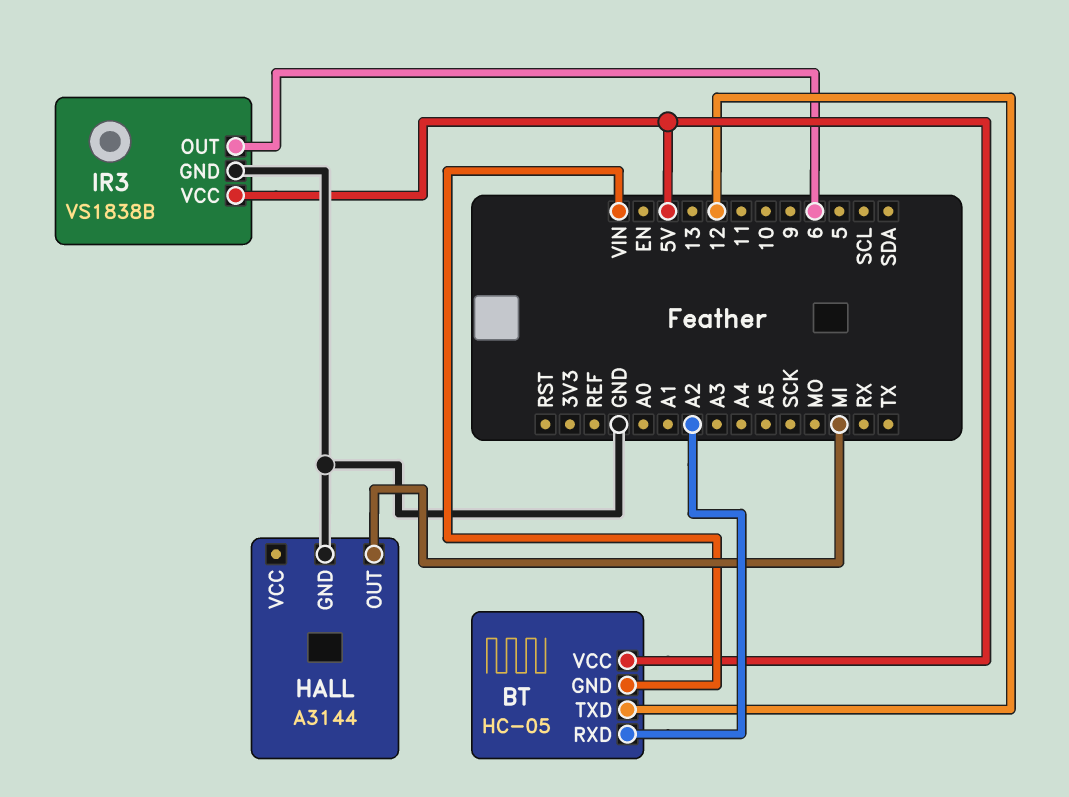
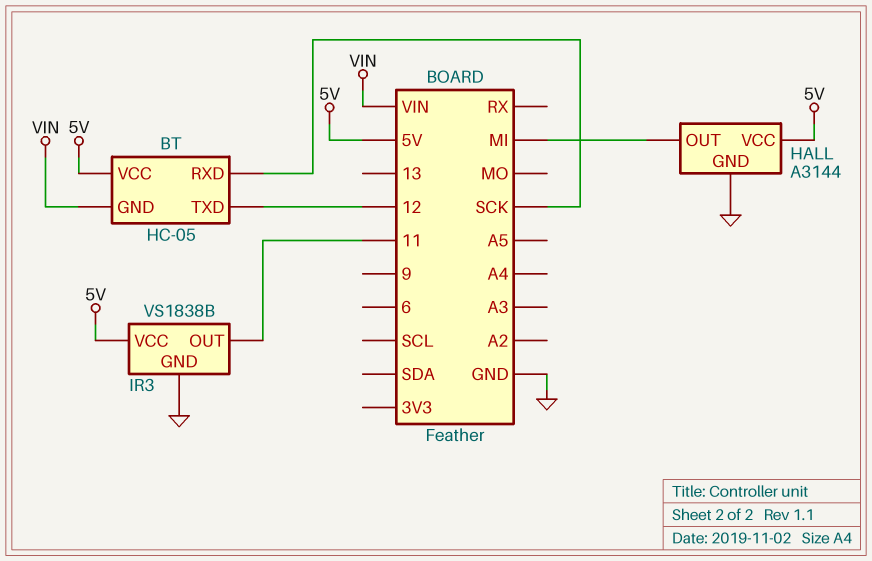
BT pin RXD: A2 -> SCK
HALL pin VCC: none -> 5V
IR3 pin OUT: 6 -> 11

